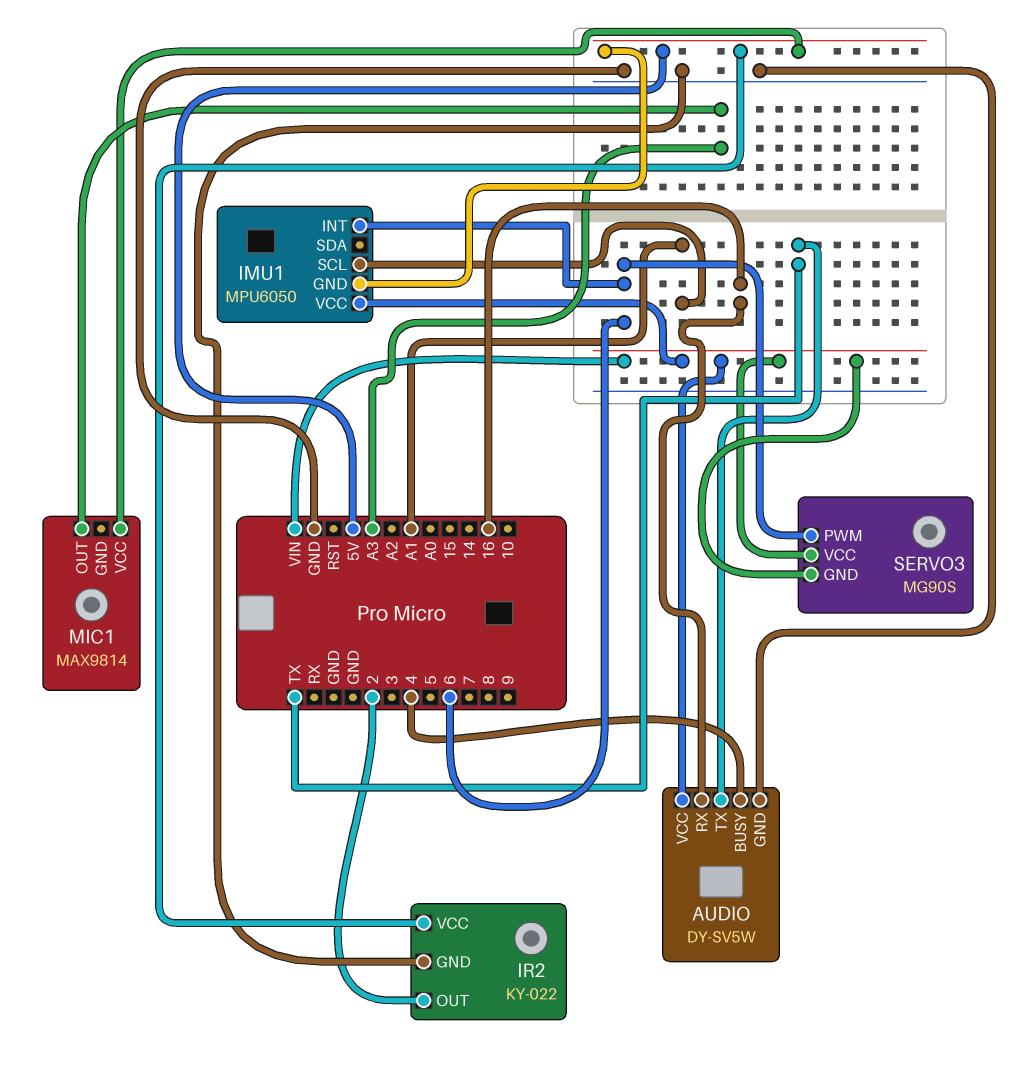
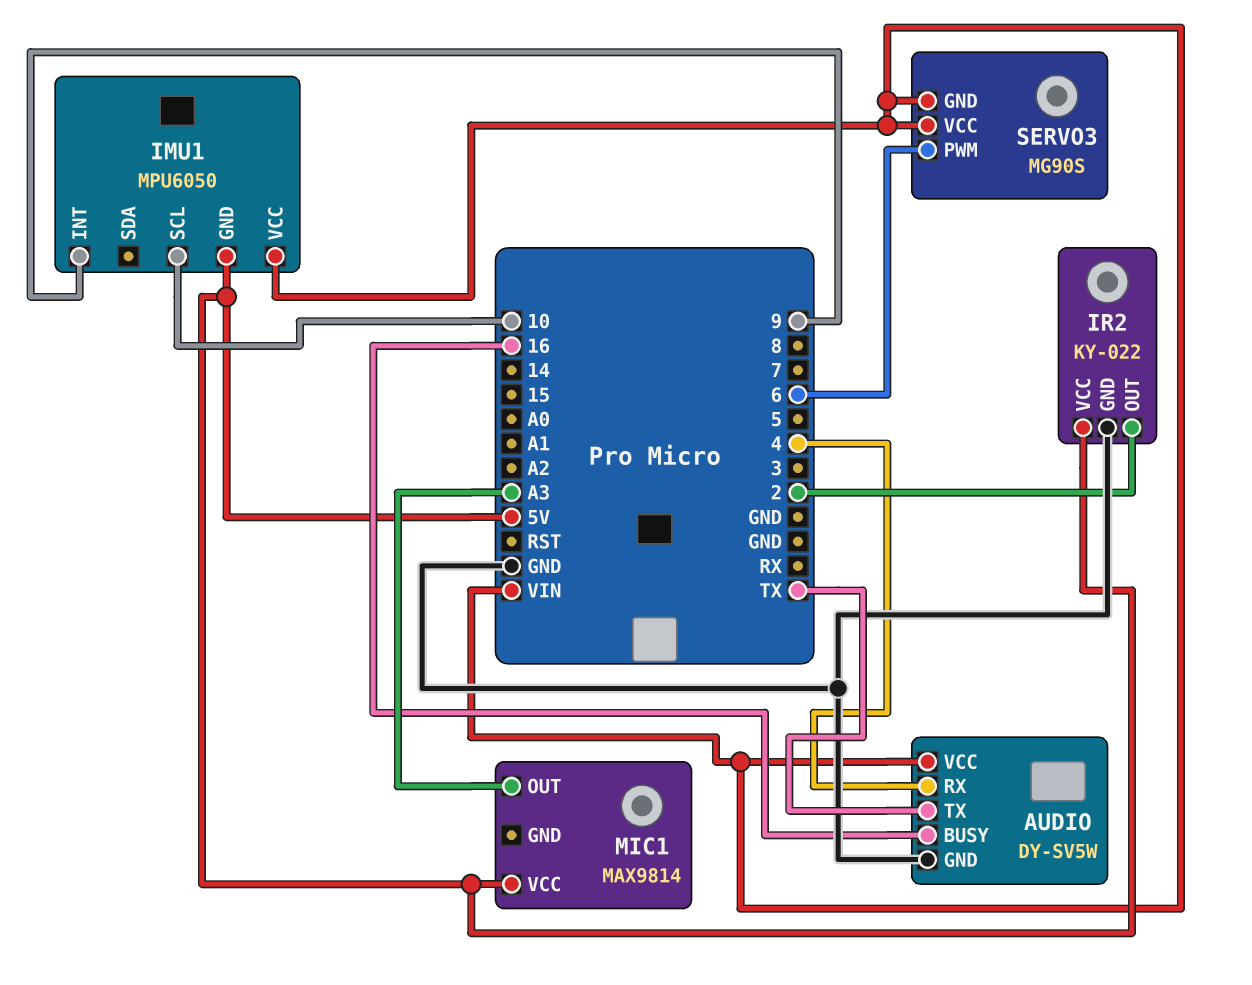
AUDIO pin BUSY: 4 -> 16
AUDIO pin RX: 16 -> 4
IMU1 pin INT: 6 -> 9
IMU1 pin SCL: A1 -> 10

